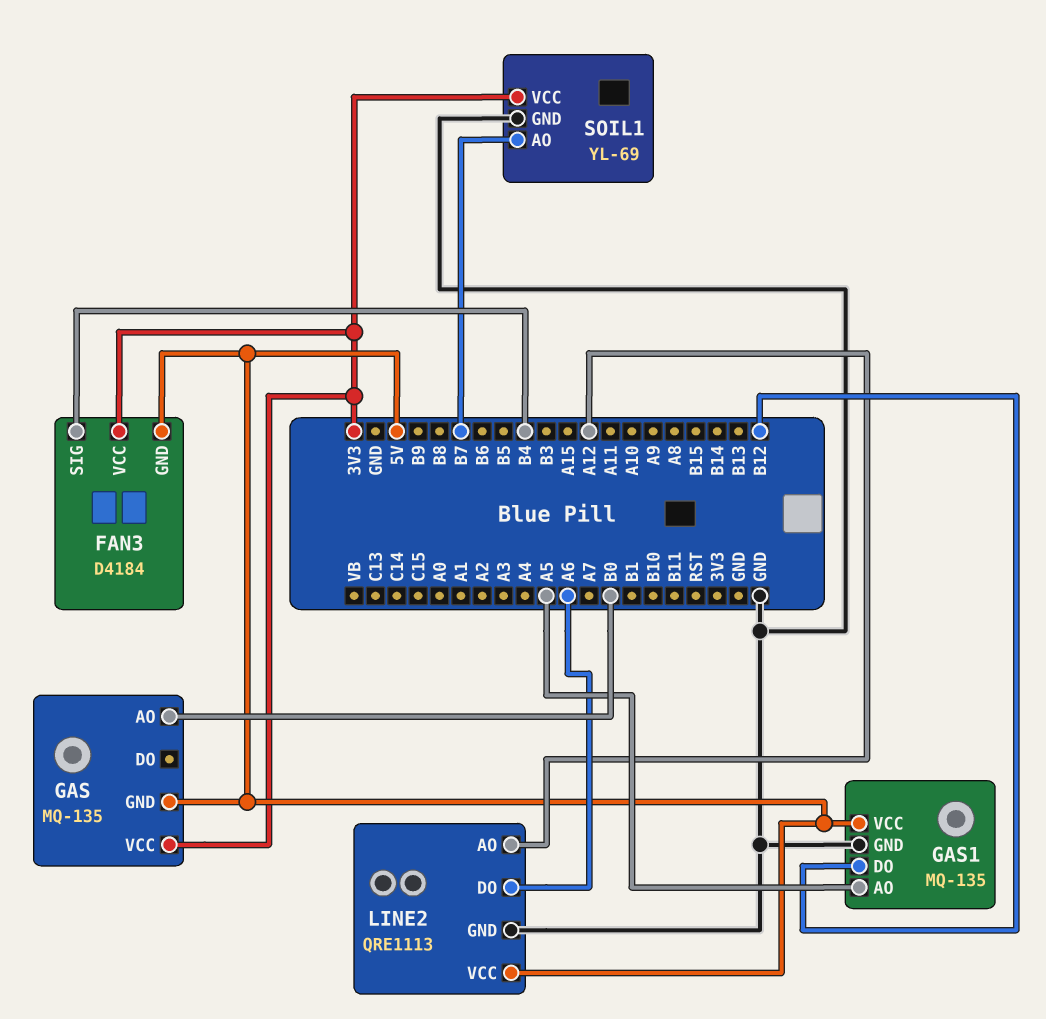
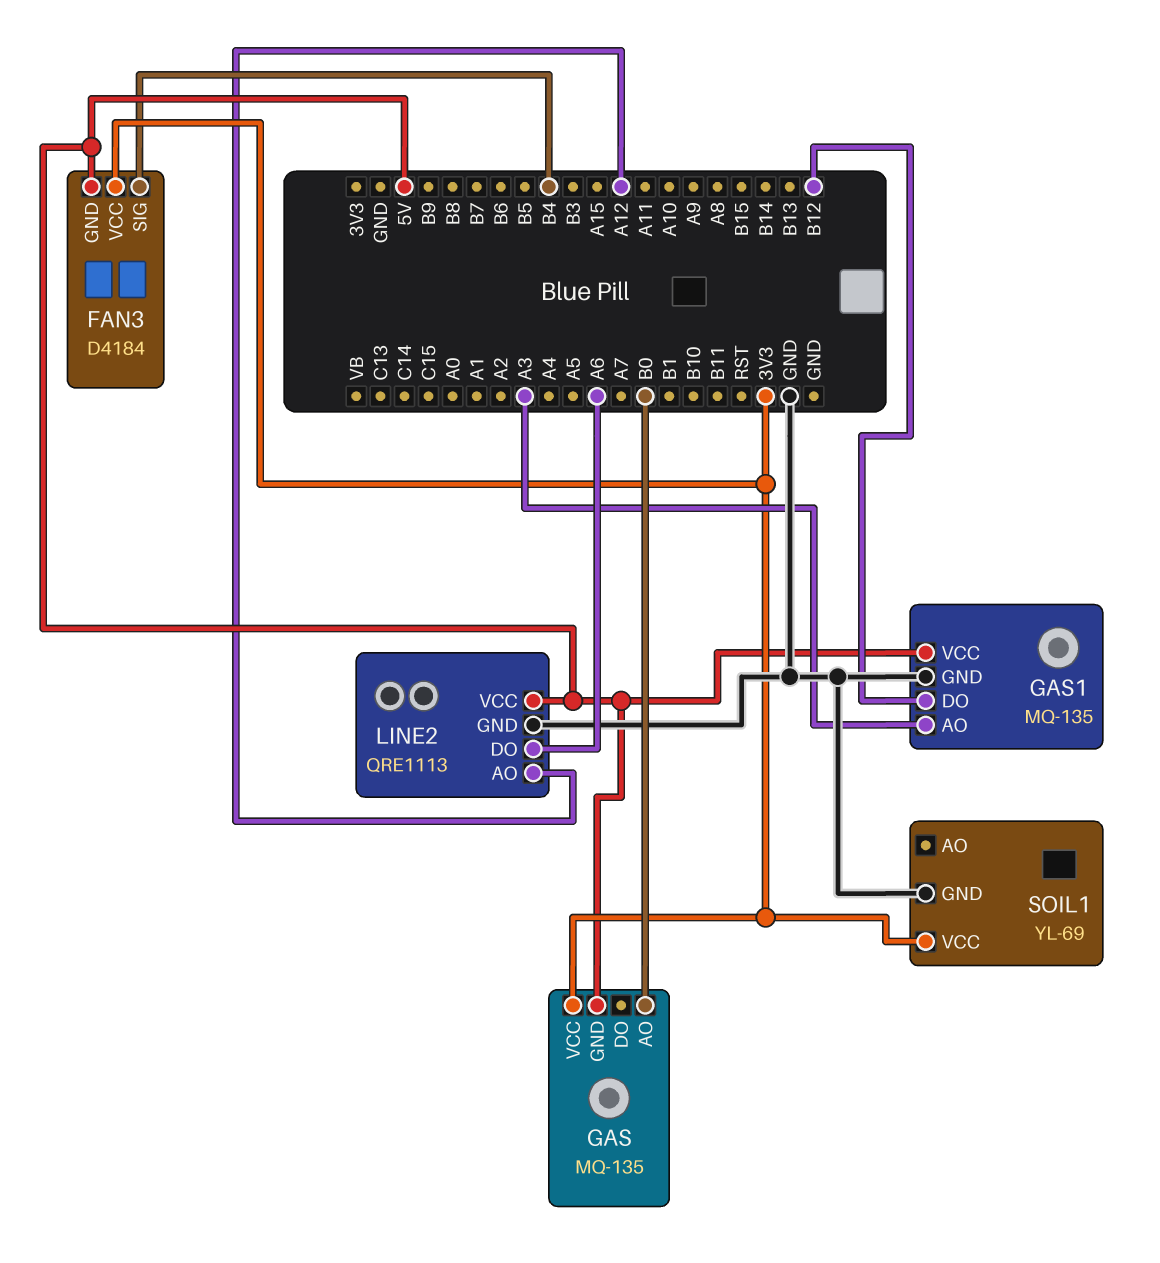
GAS1 pin AO: A5 -> A3
SOIL1 pin AO: B7 -> none

